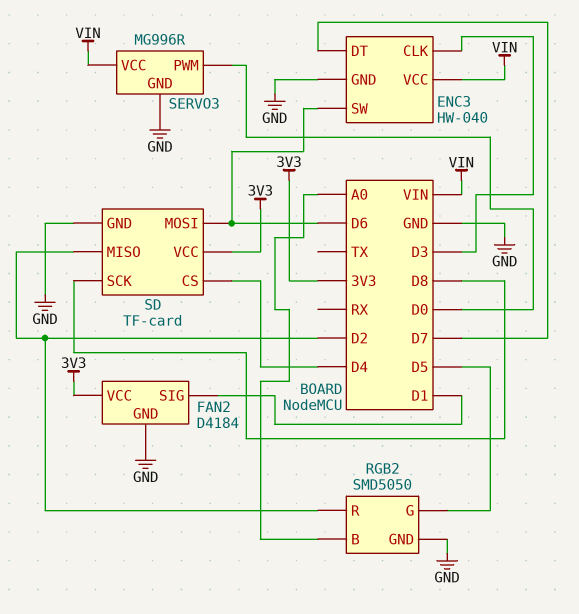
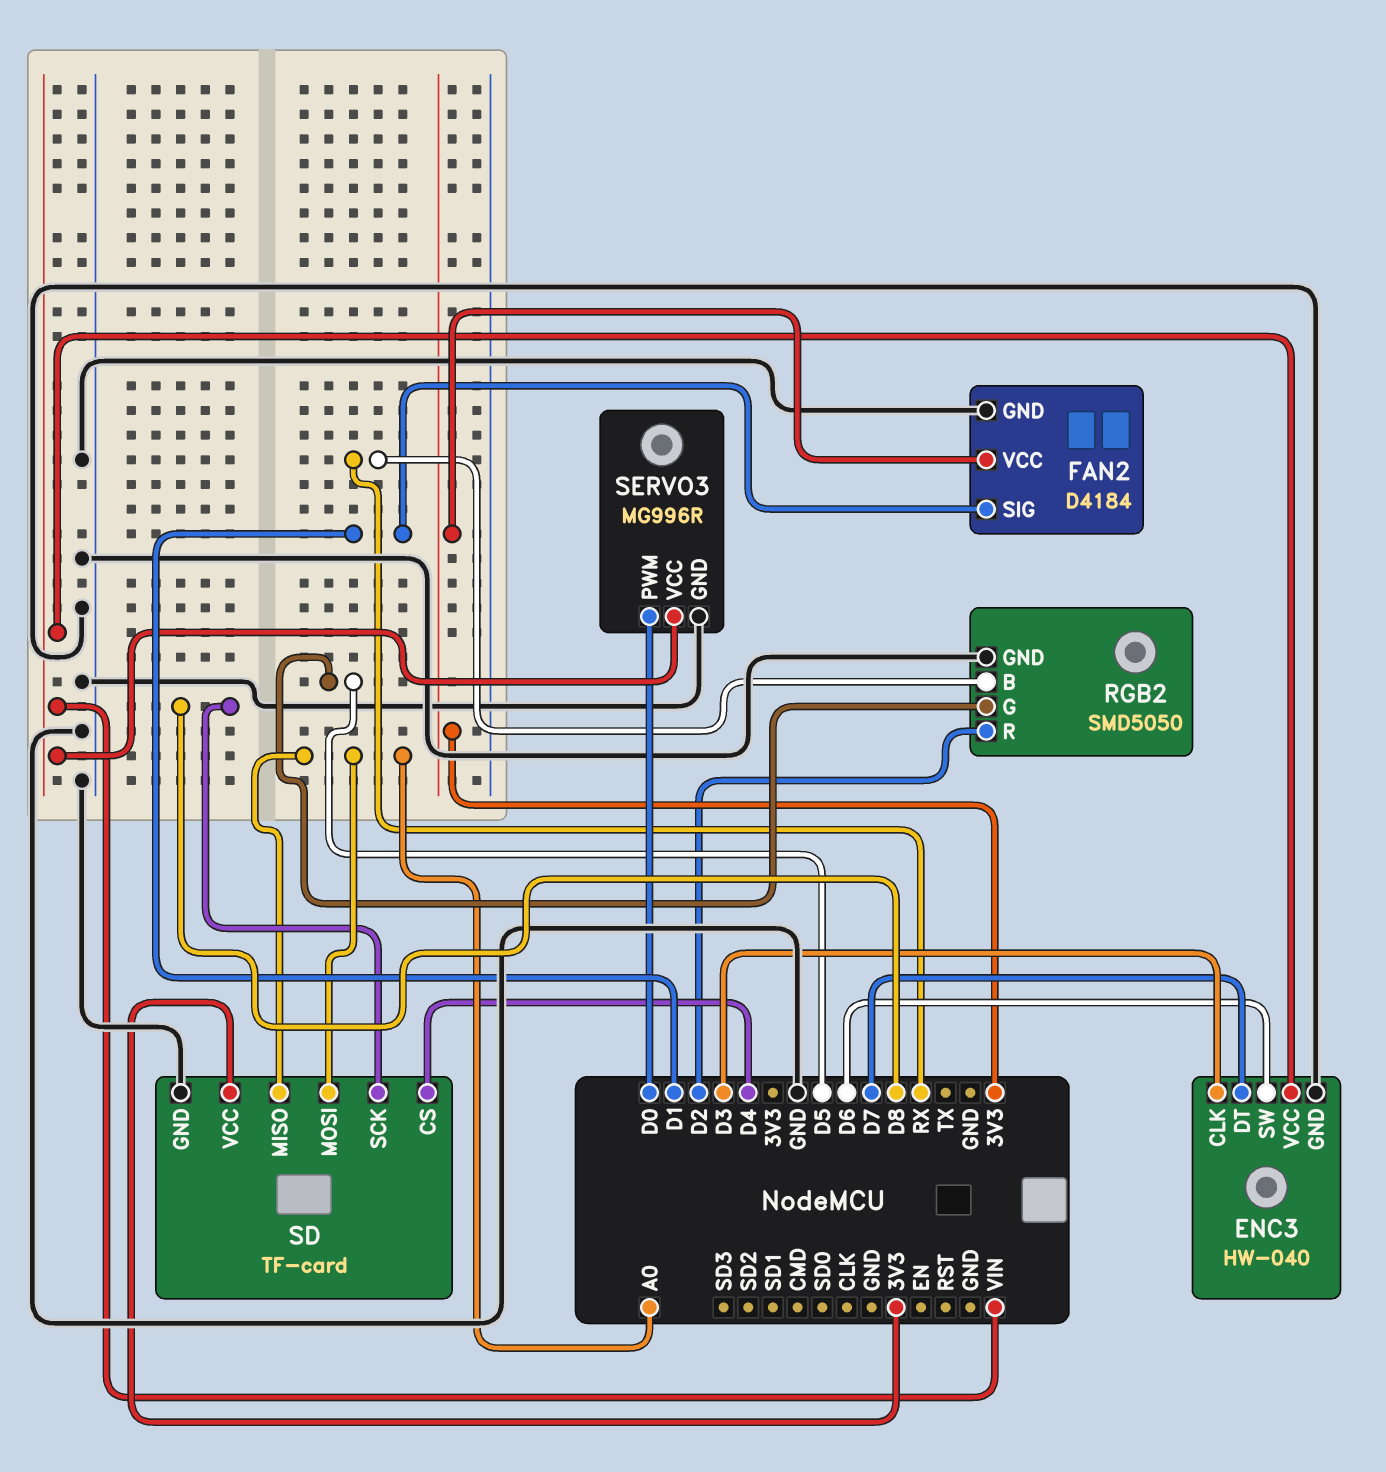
RGB2 pin B: A0 -> RX
SD pin MISO: D2 -> A0
SD pin MOSI: D6 -> A0

